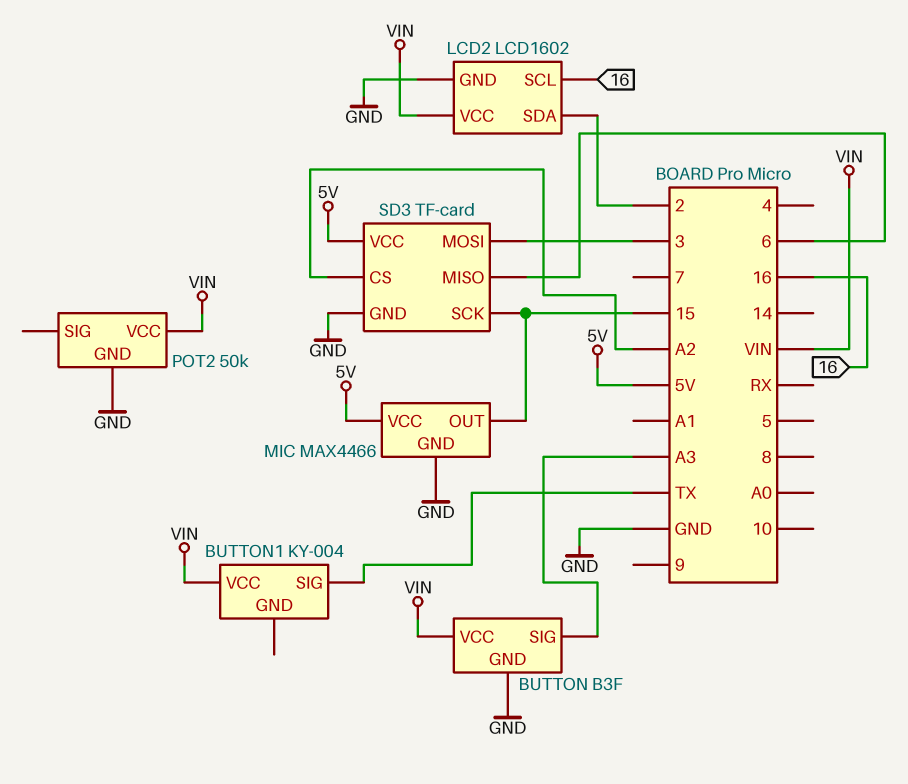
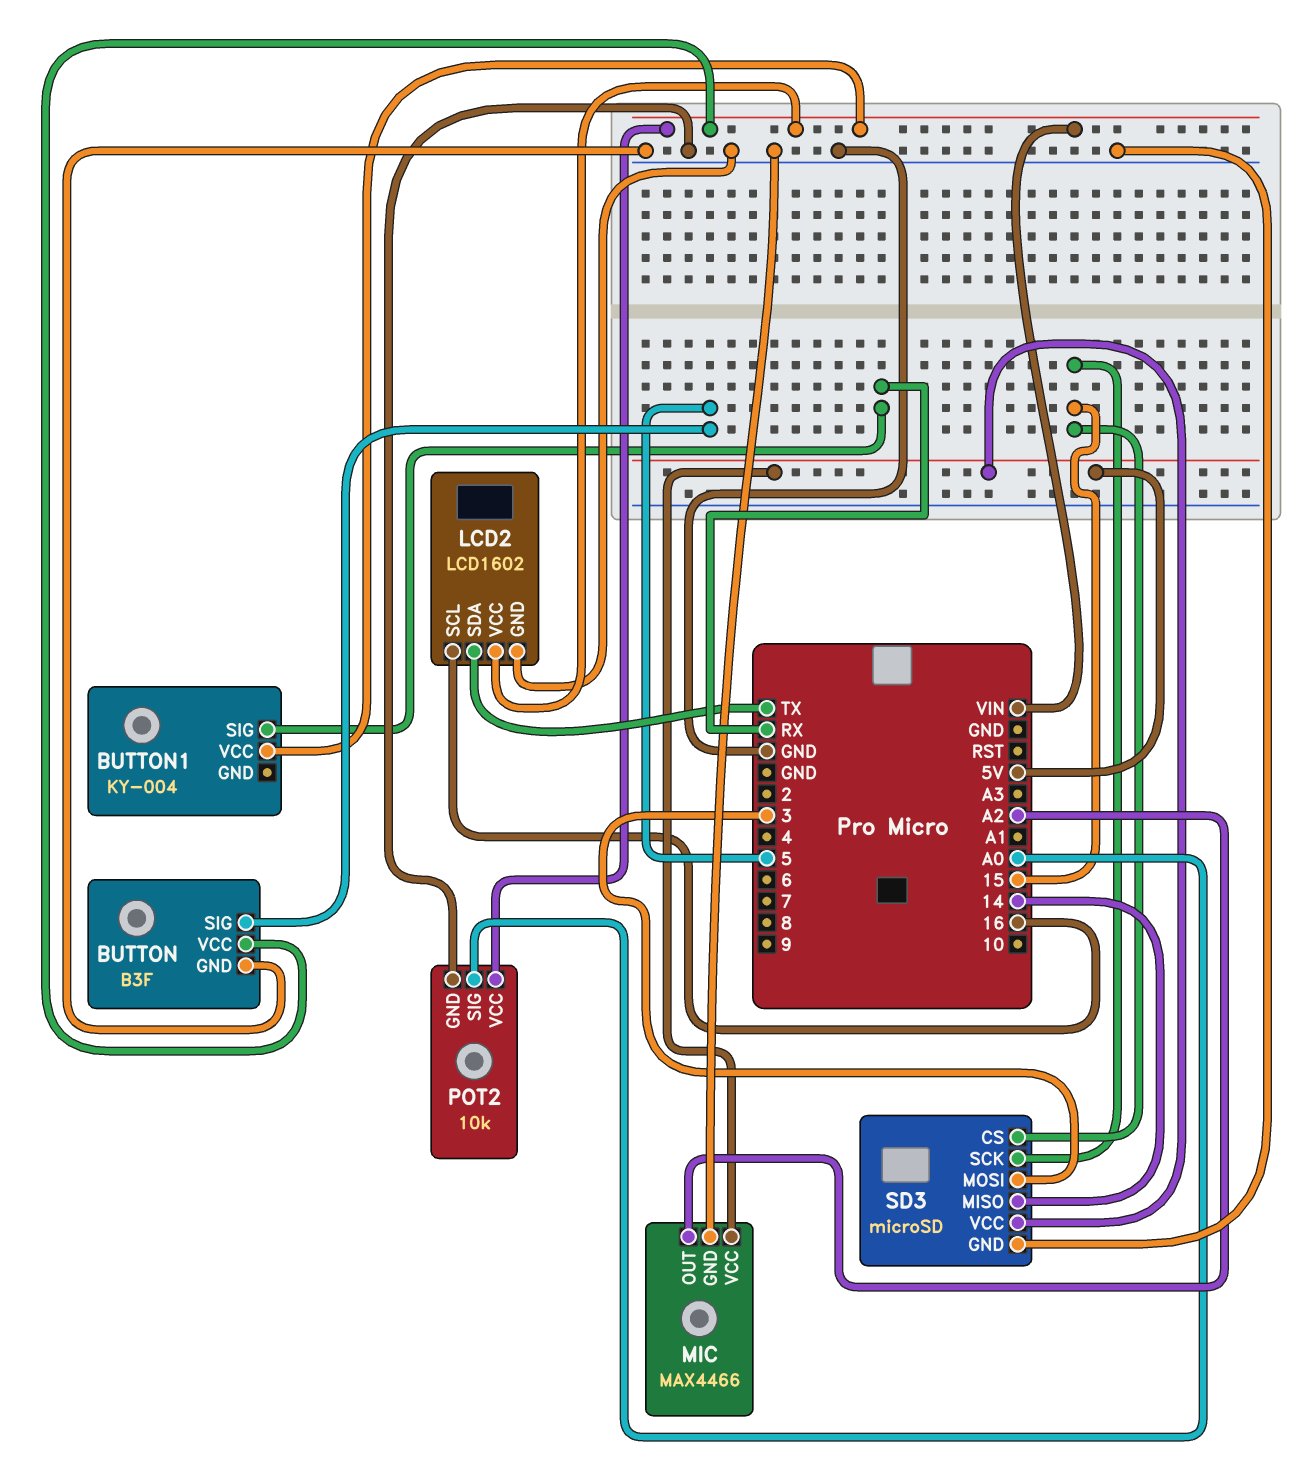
BUTTON pin SIG: A3 -> 5
BUTTON1 pin SIG: TX -> RX
LCD2 pin SDA: 2 -> TX
MIC pin OUT: 15 -> A2
POT2: 50k -> 10k
POT2 pin SIG: none -> A0
SD3: TF-card -> microSD
SD3 pin CS: A2 -> 15
SD3 pin MISO: 6 -> 14

